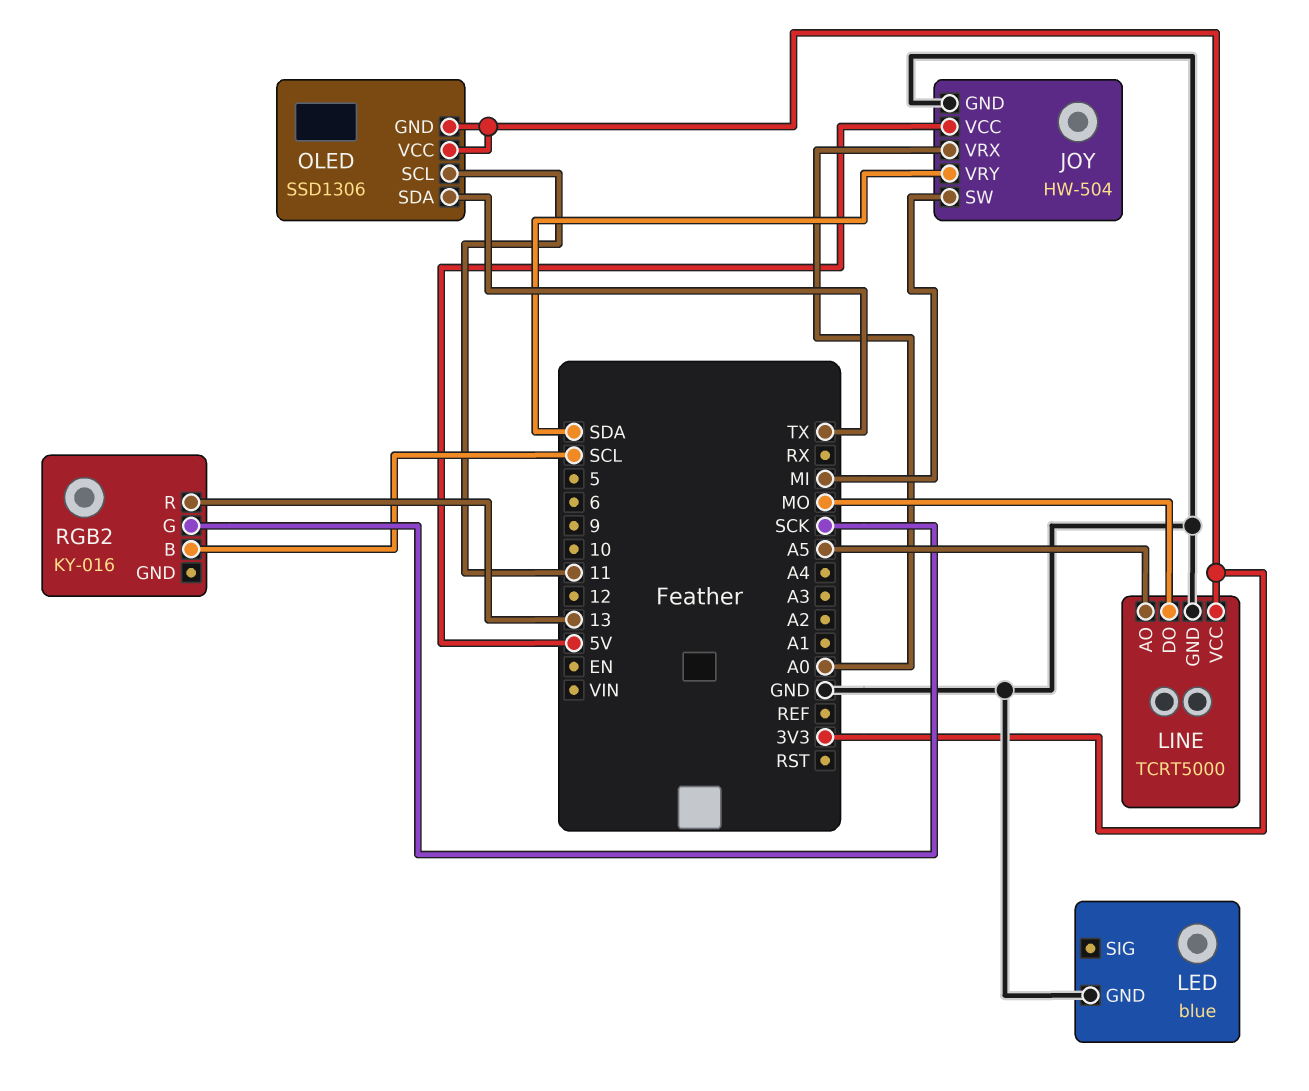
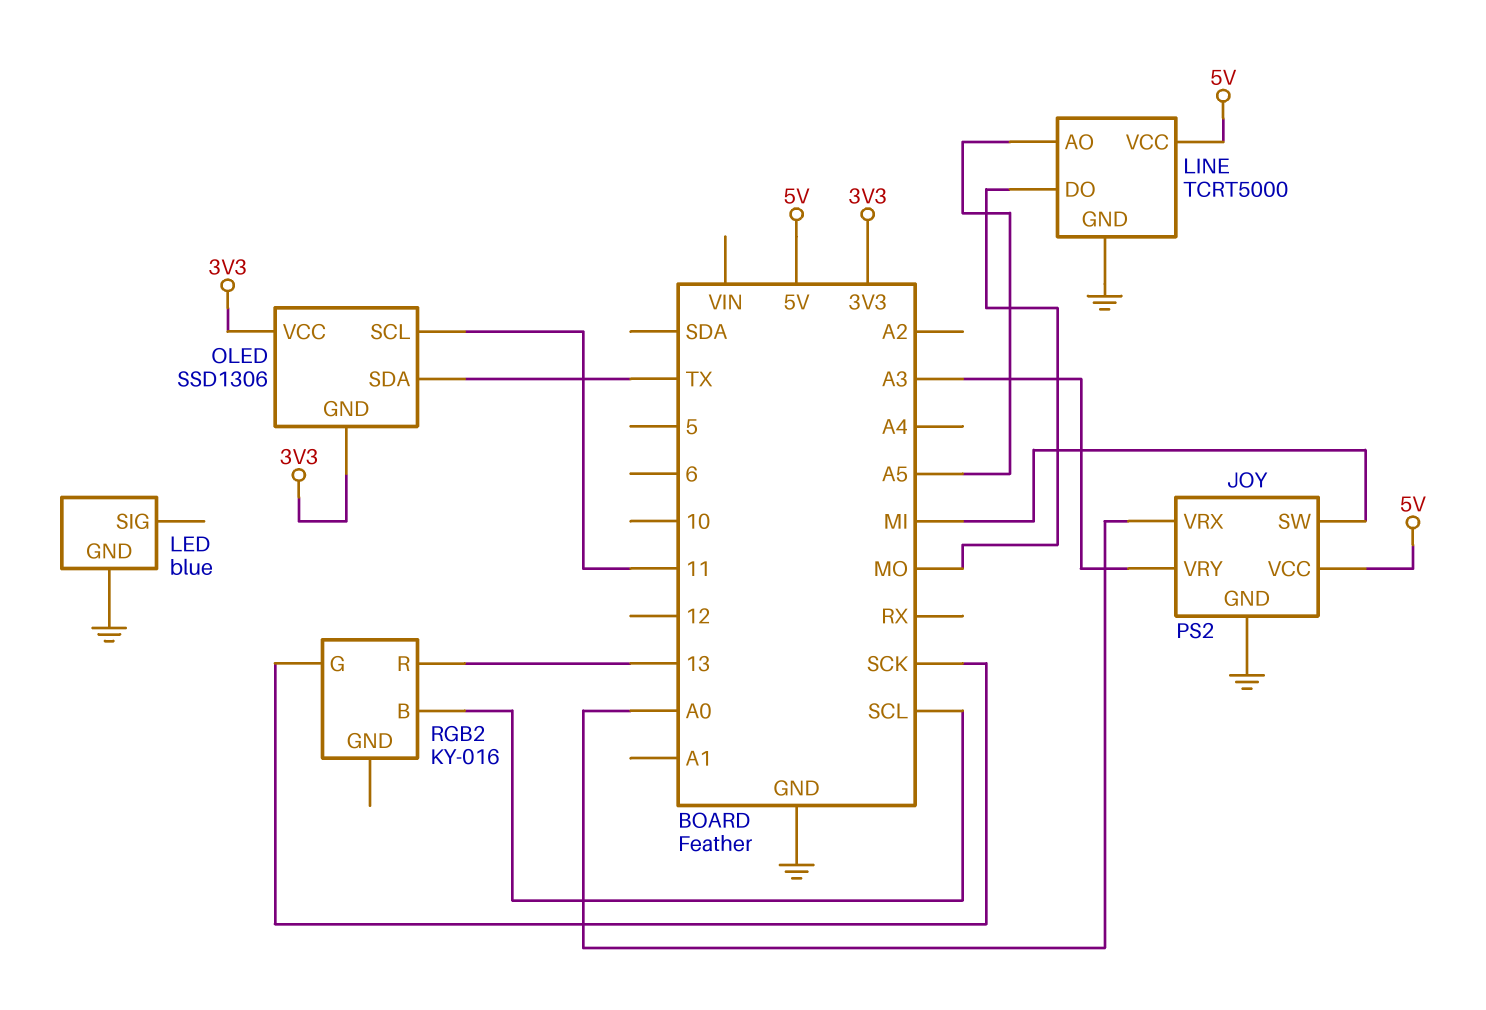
JOY: HW-504 -> PS2
JOY pin VRY: SDA -> A3
LINE pin VCC: 3V3 -> 5V

